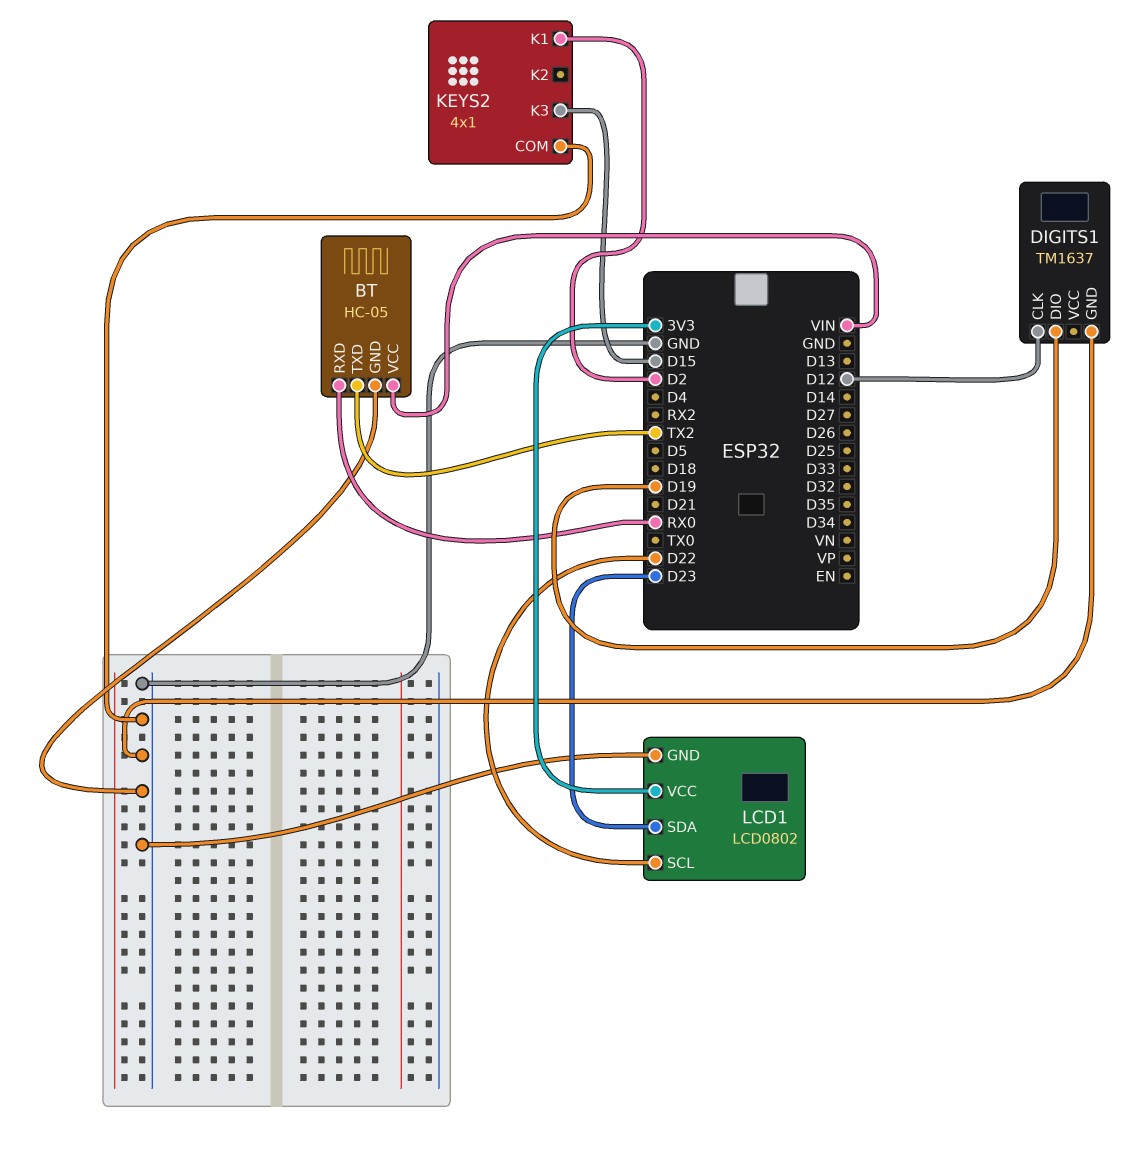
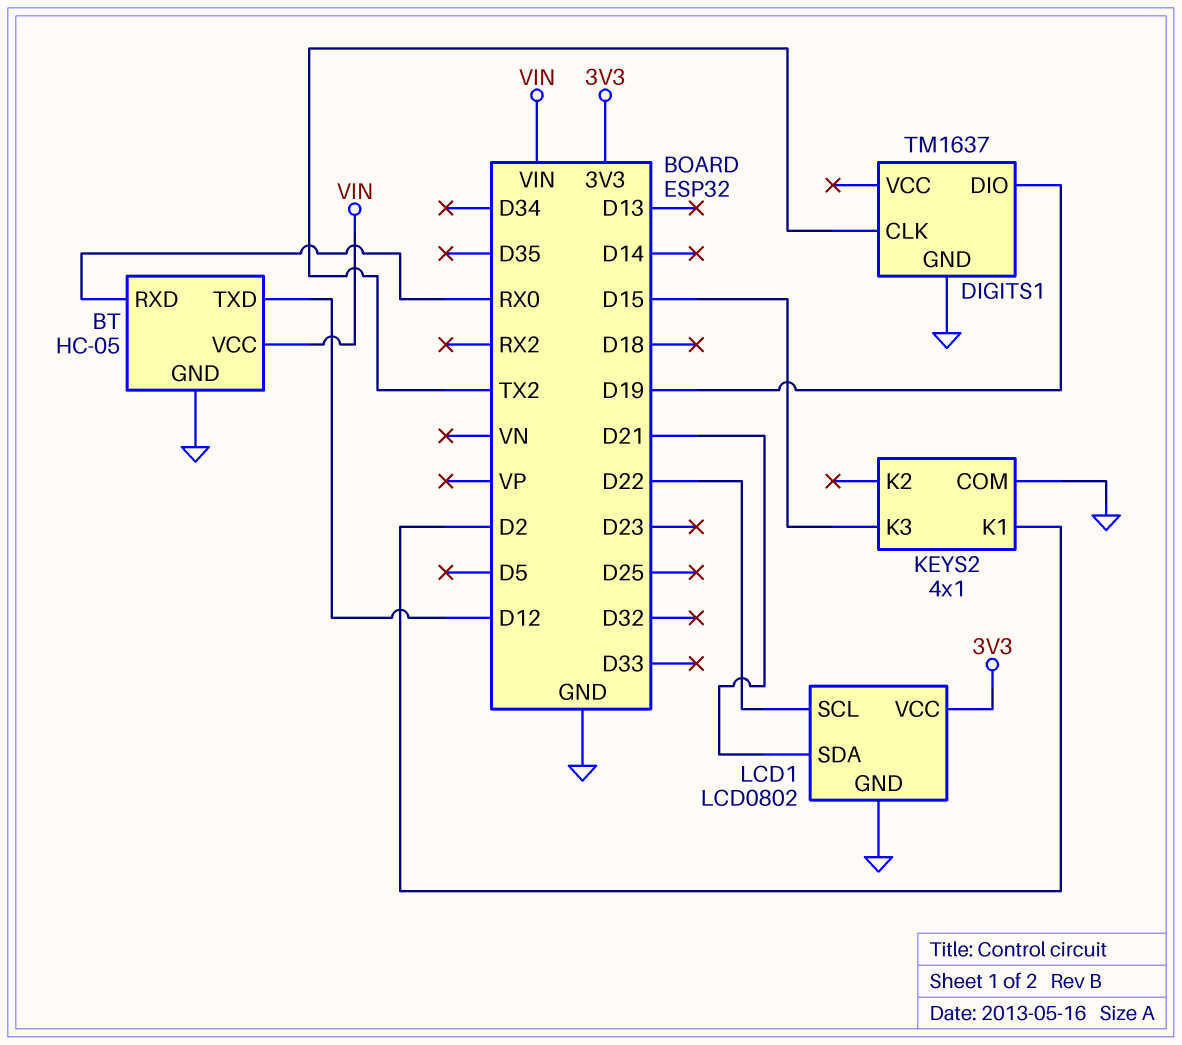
BT pin TXD: TX2 -> D12
DIGITS1 pin CLK: D12 -> TX2
LCD1 pin SDA: D23 -> D21

